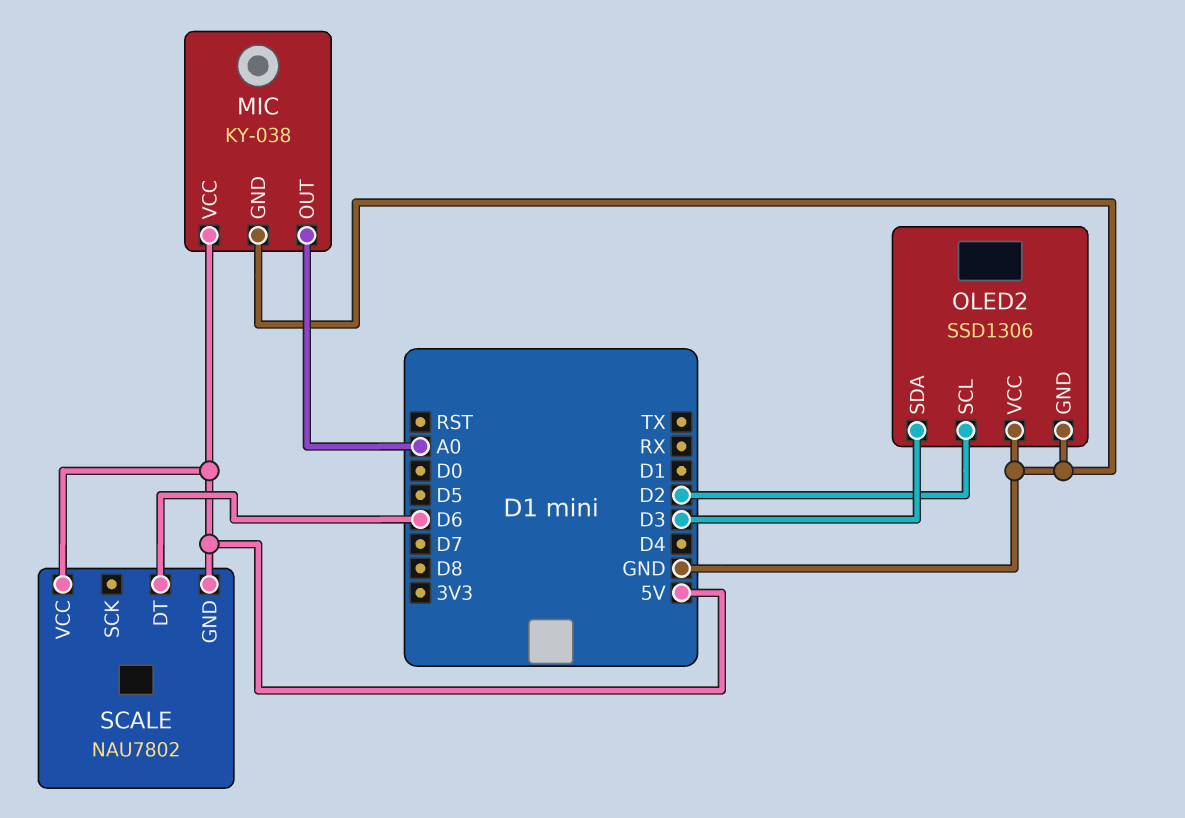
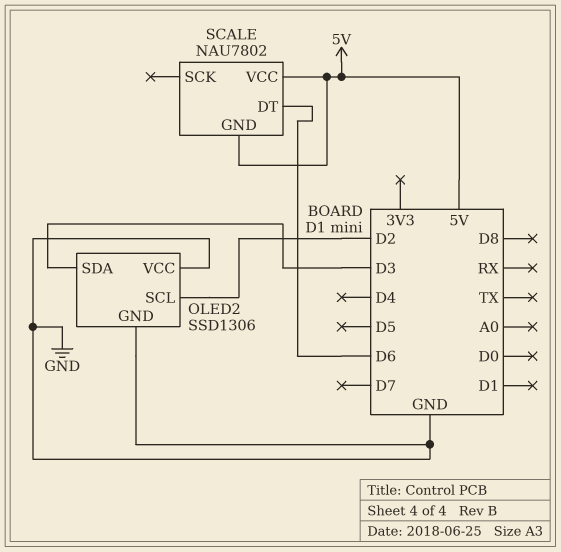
MIC: KY-038 -> none
MIC pin GND: GND -> none
MIC pin OUT: A0 -> none
MIC pin VCC: 5V -> none

